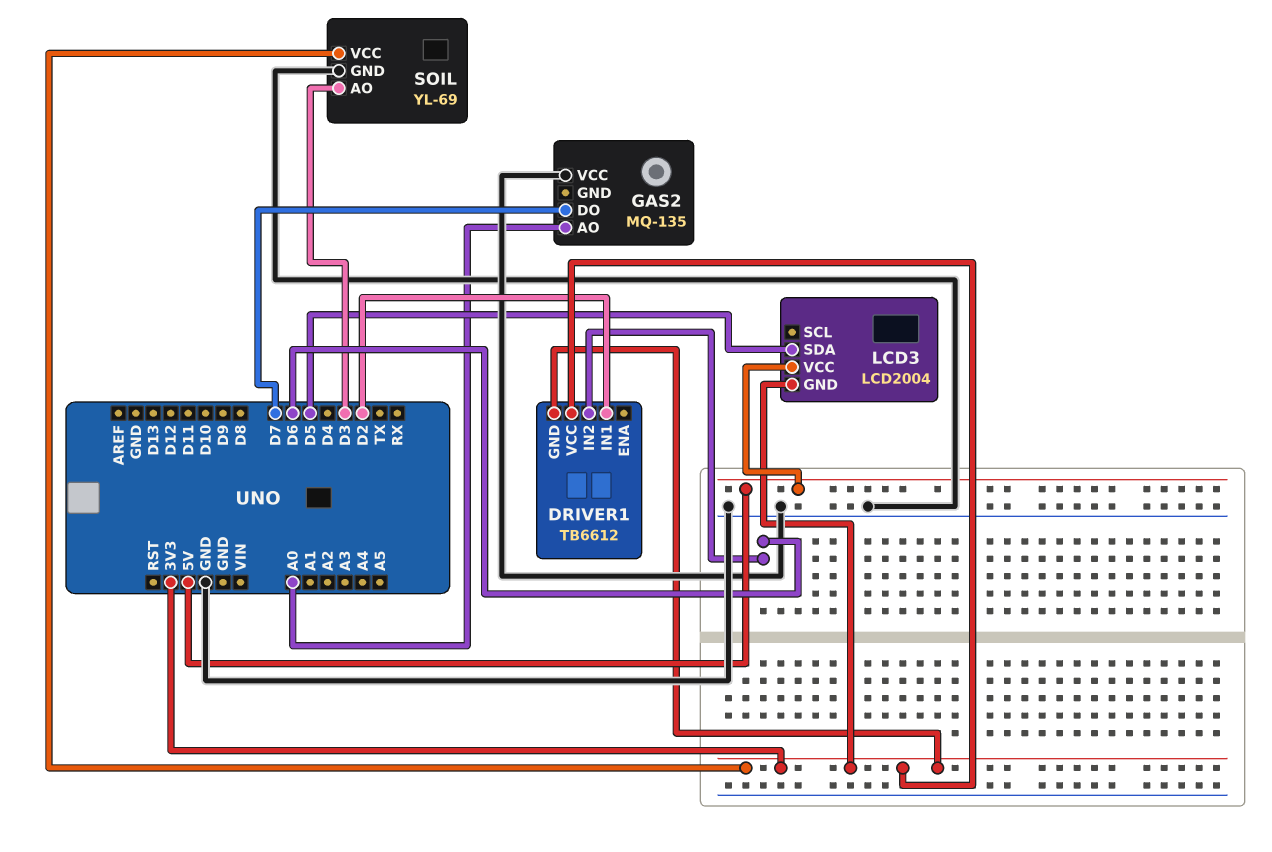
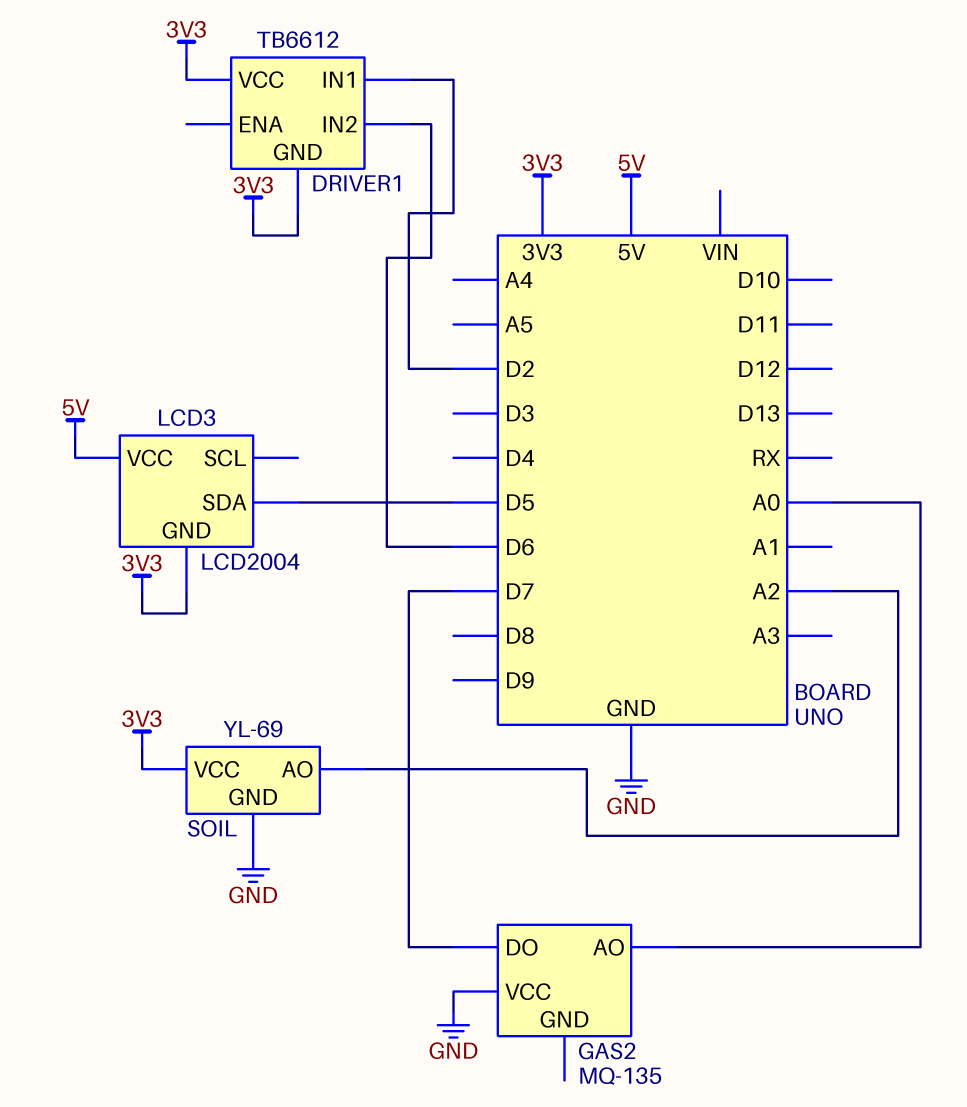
SOIL pin AO: D3 -> A2

